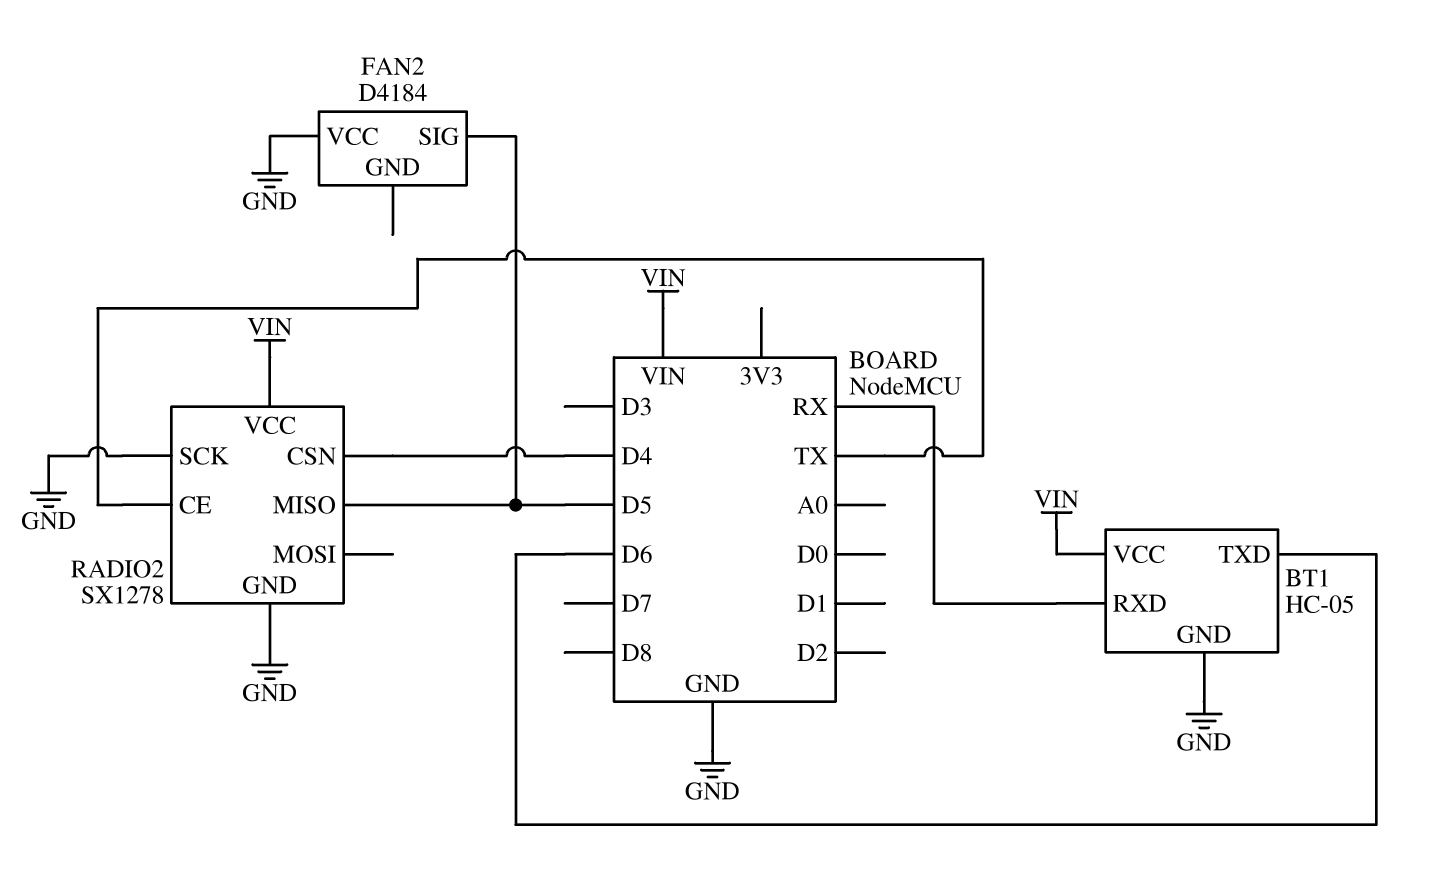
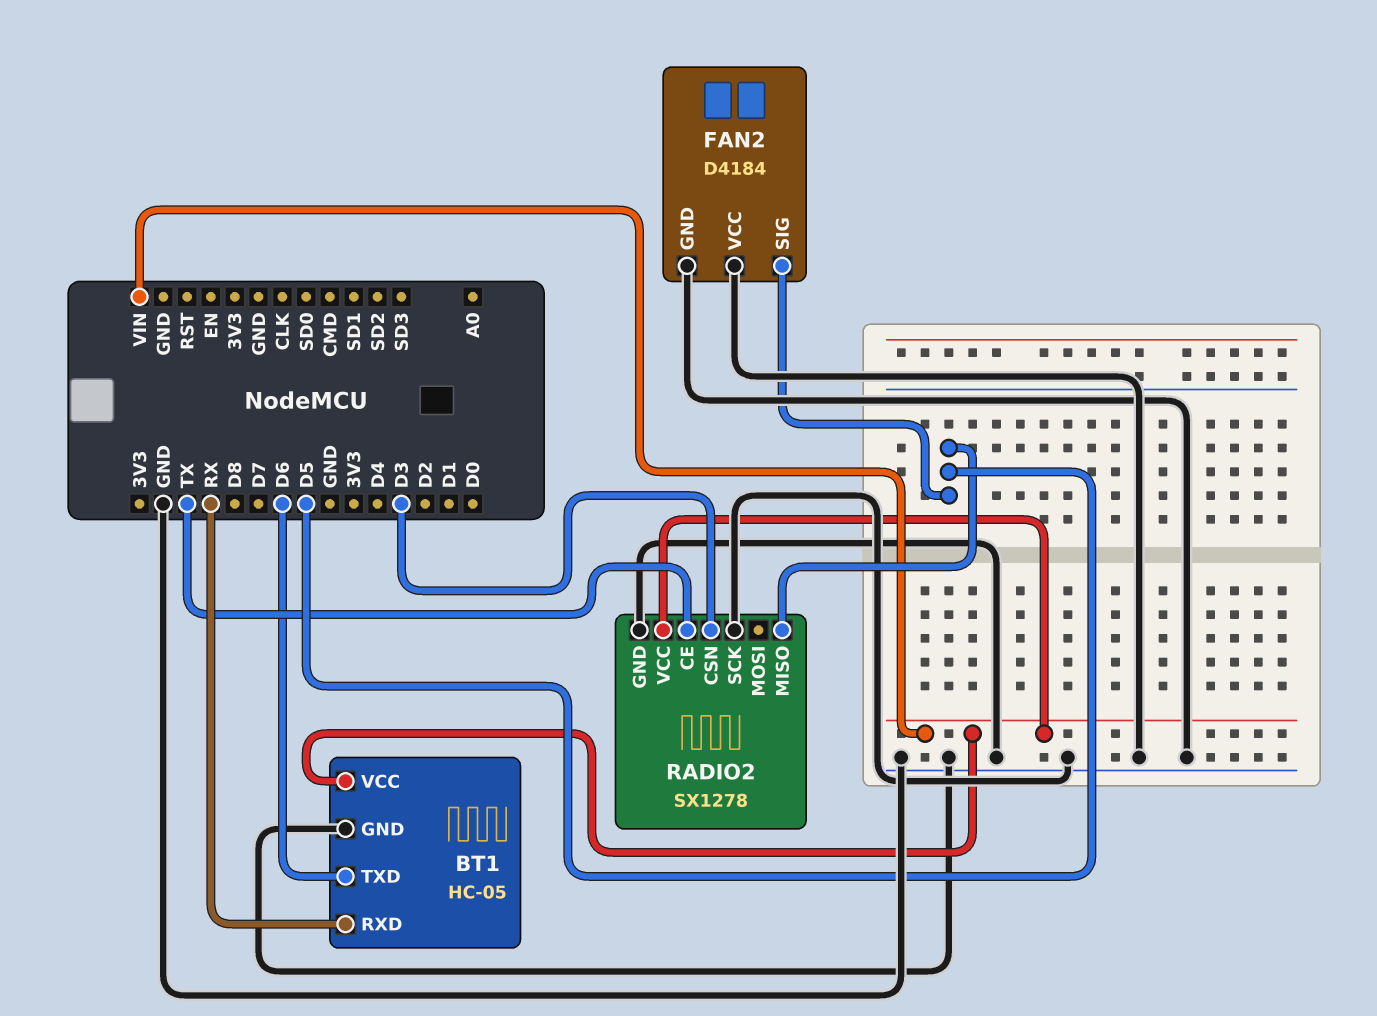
FAN2 pin GND: none -> GND
RADIO2 pin CSN: D4 -> D3

